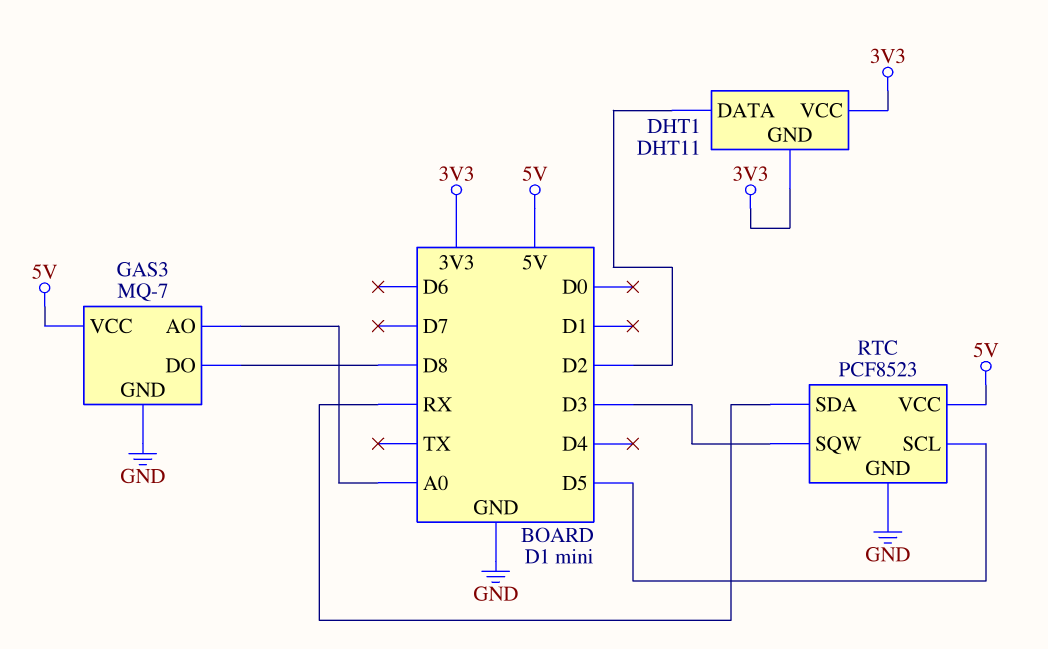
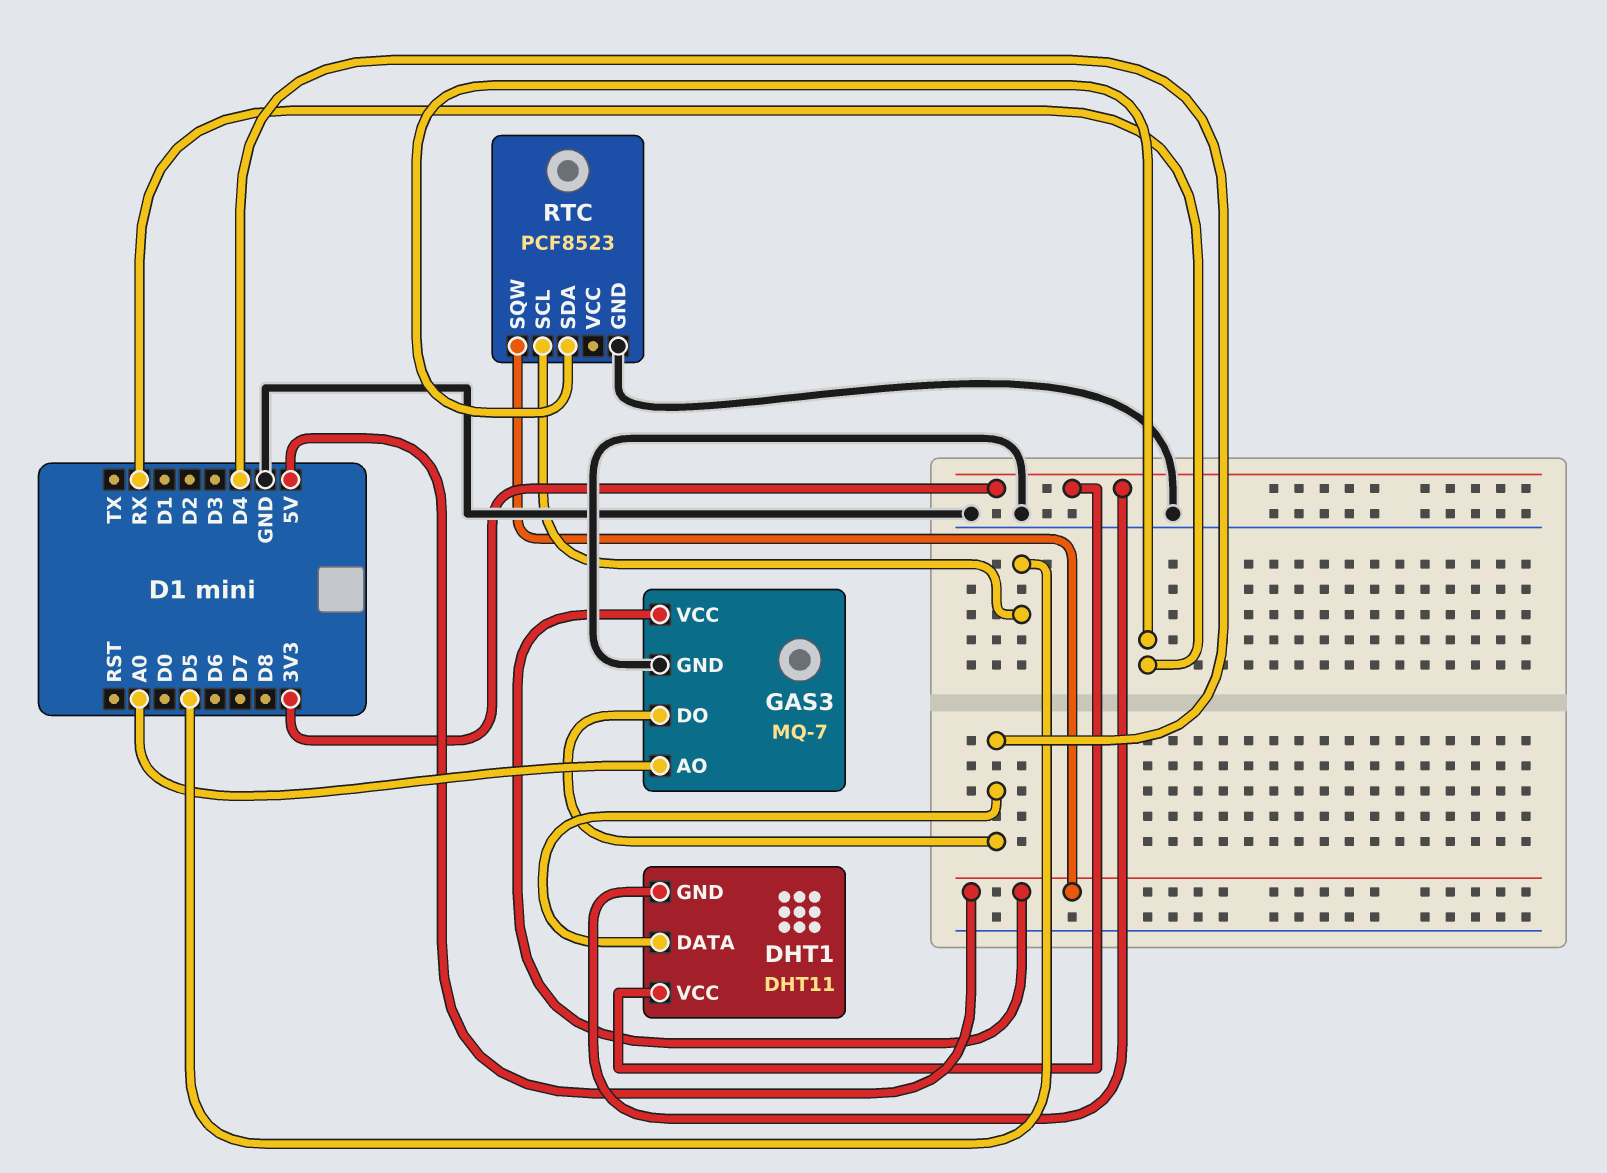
DHT1 pin DATA: D2 -> D4
GAS3 pin DO: D8 -> D4
RTC pin SQW: D3 -> 5V
RTC pin VCC: 5V -> none

